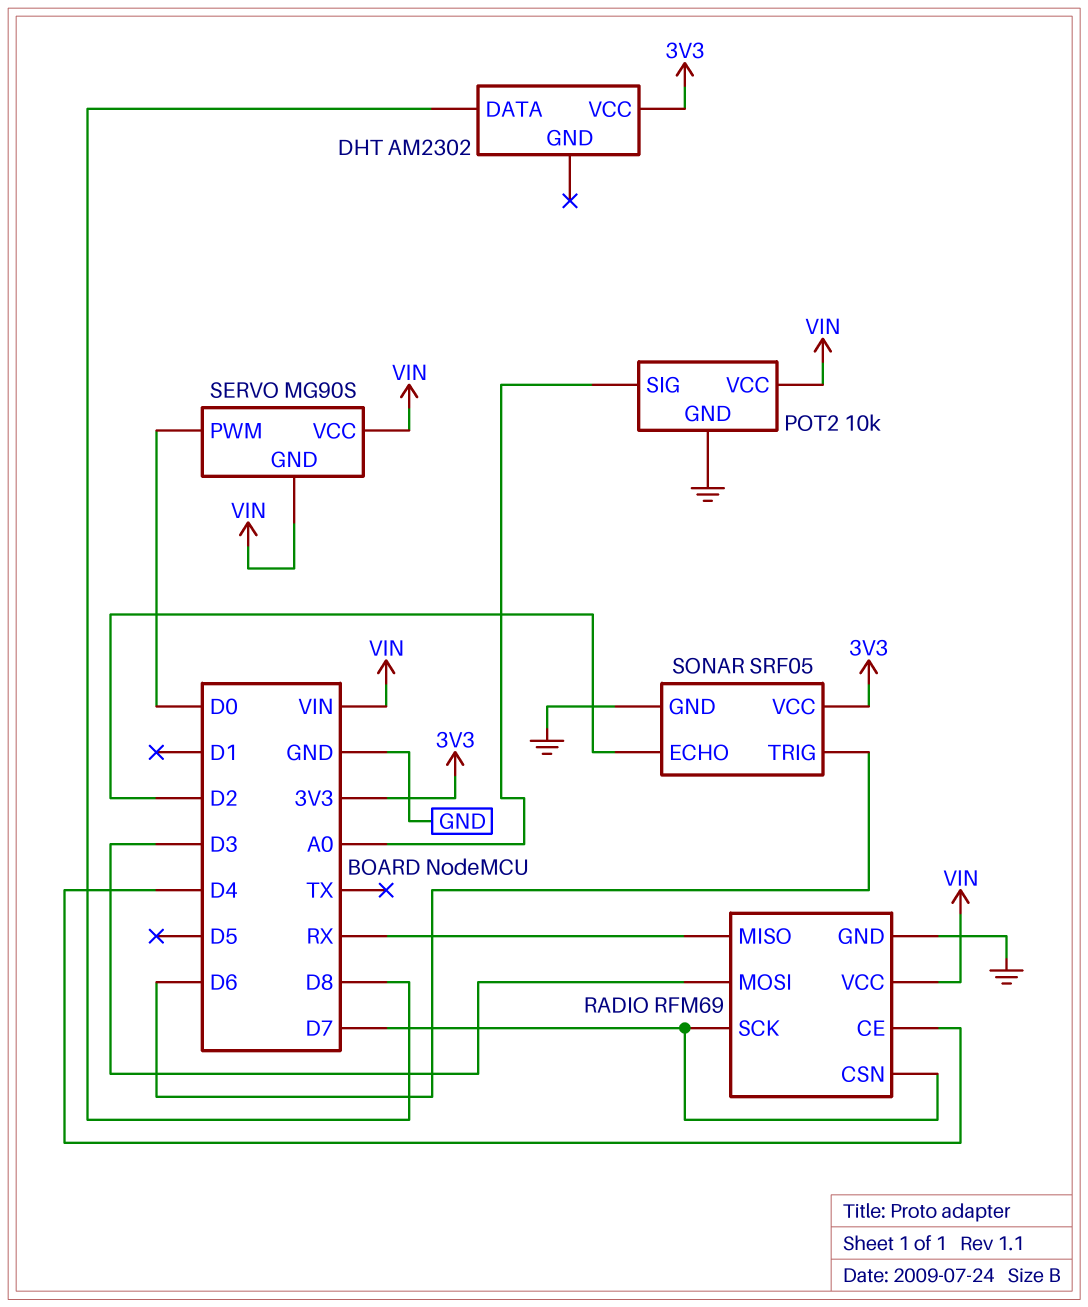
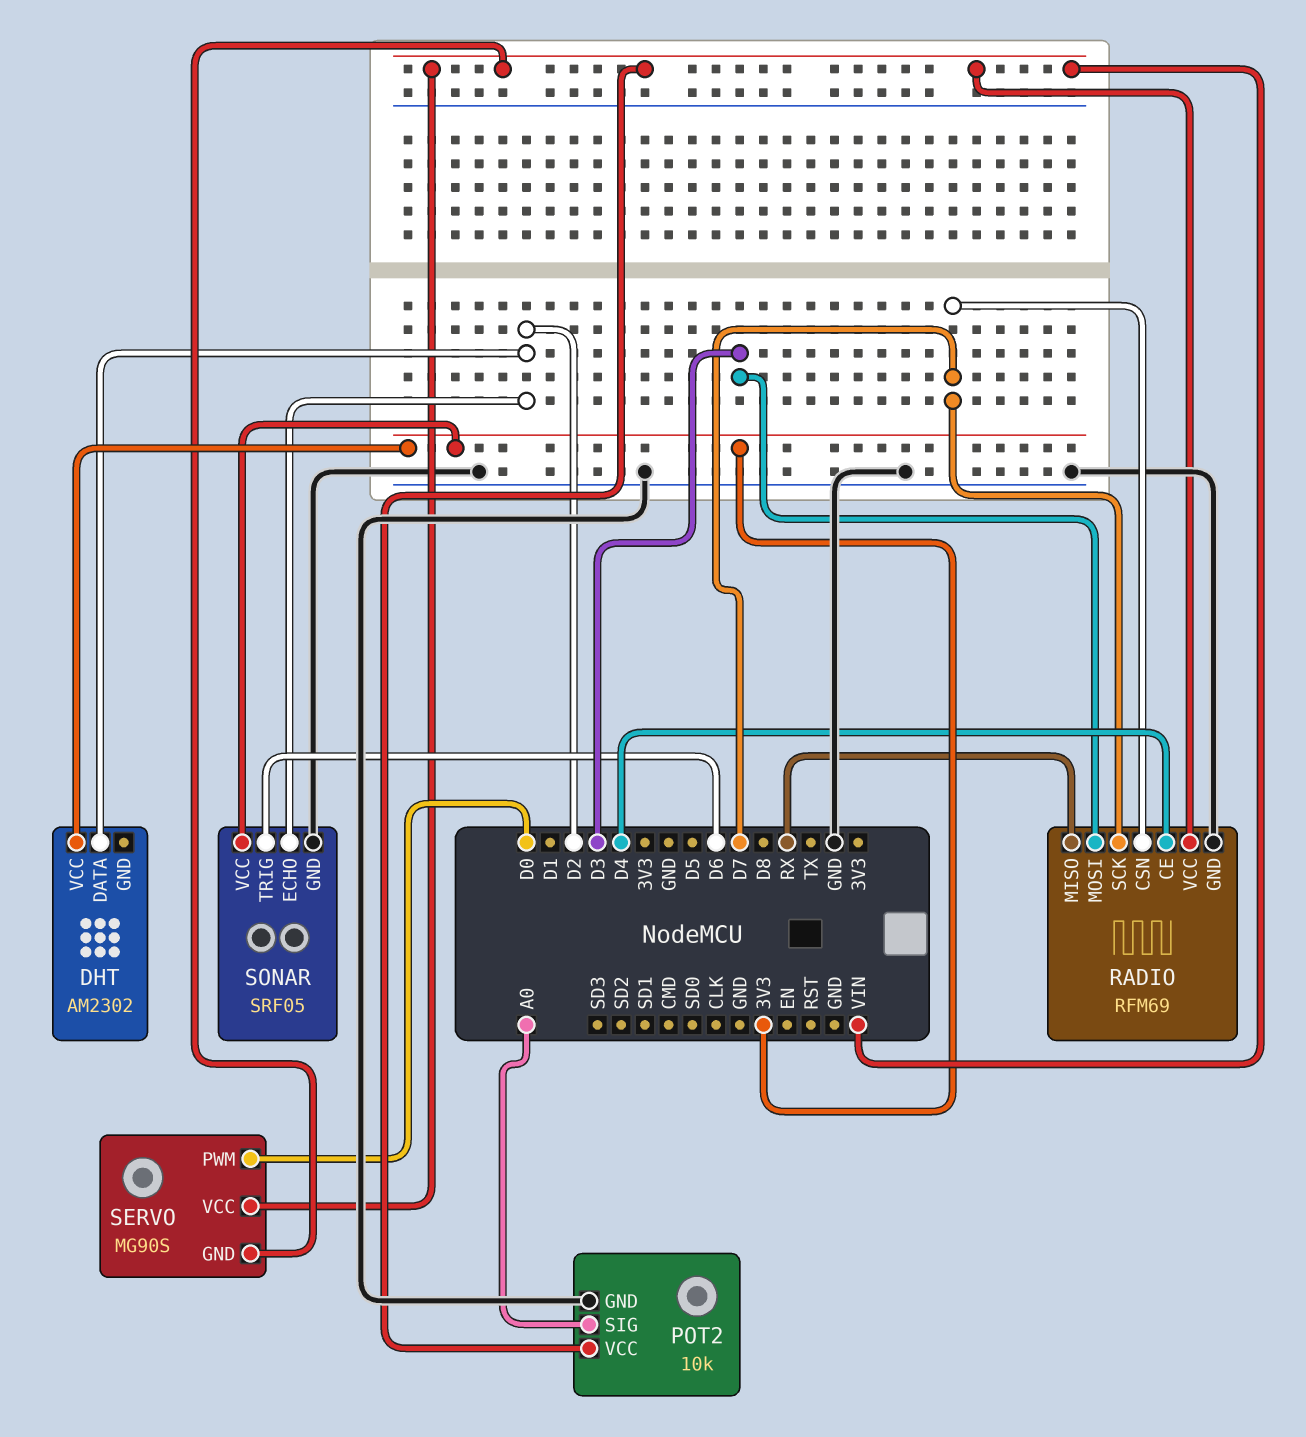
DHT pin DATA: D8 -> D2

